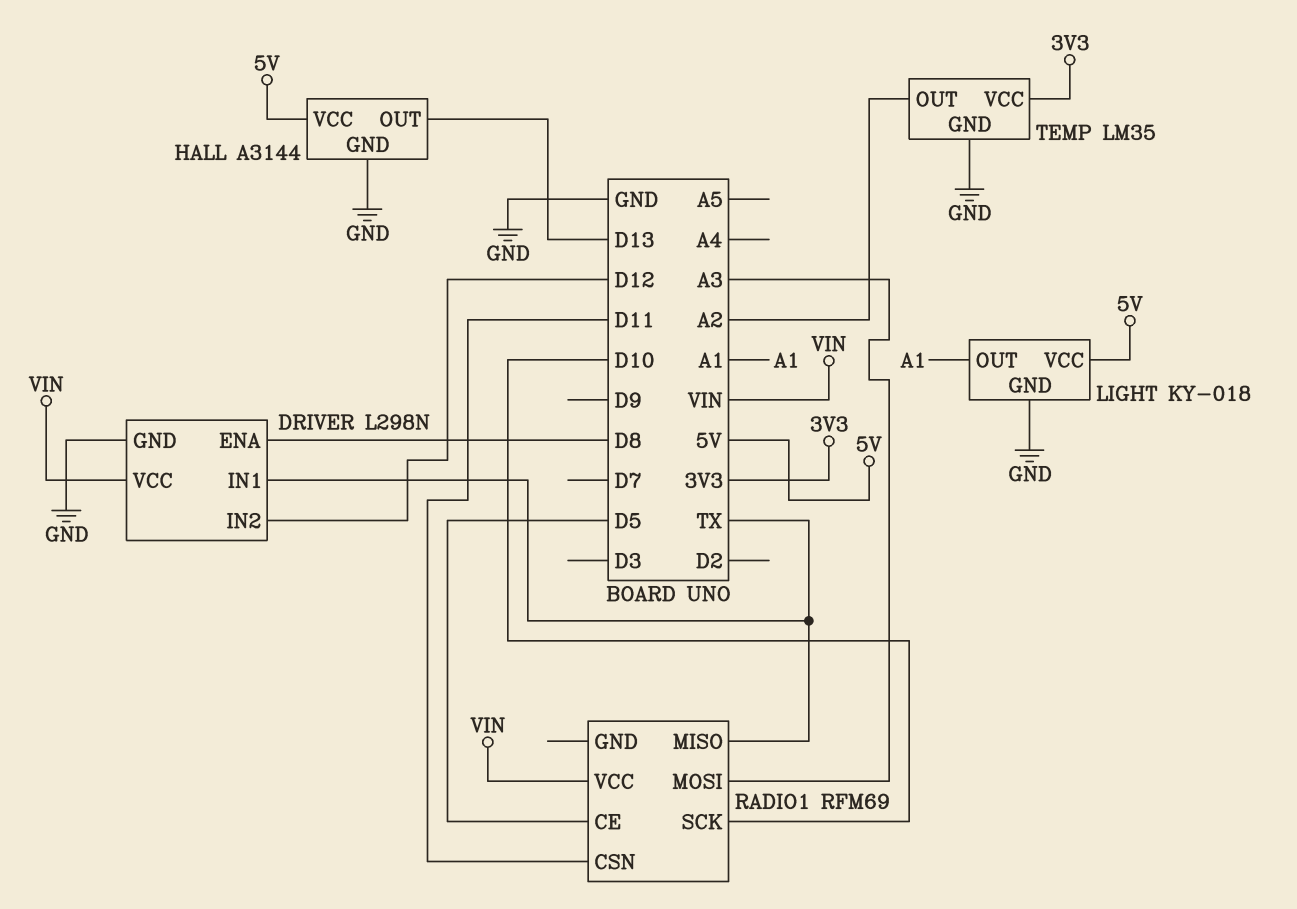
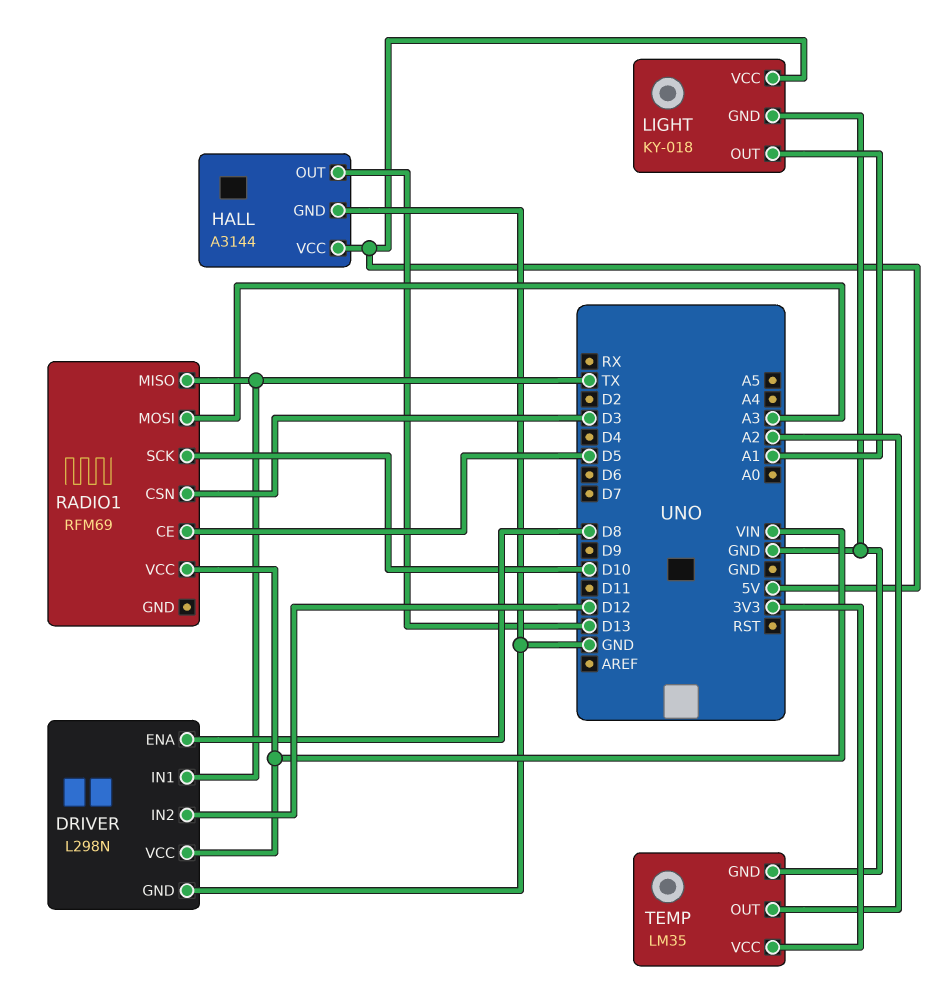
RADIO1 pin CSN: D11 -> D3

